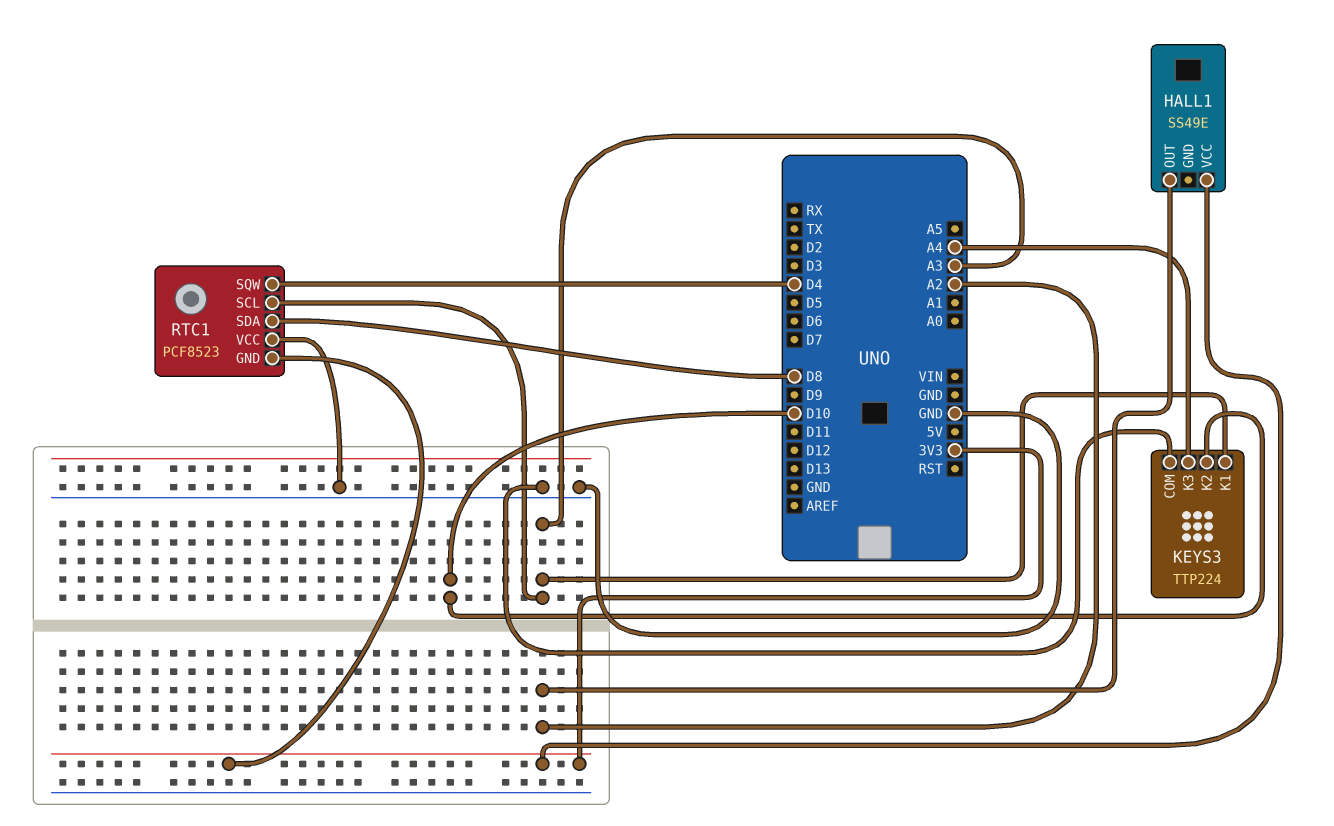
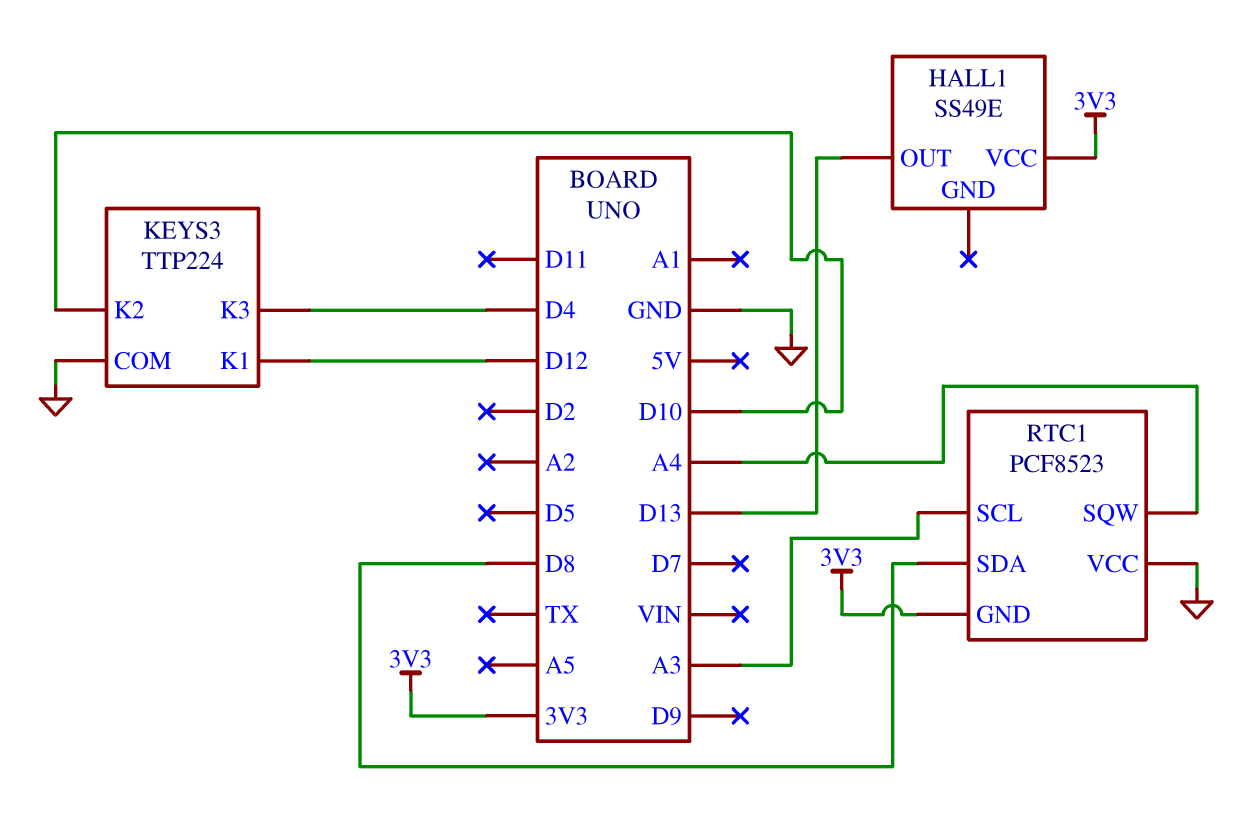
HALL1 pin OUT: A2 -> D13
KEYS3 pin K1: A3 -> D12
KEYS3 pin K3: A4 -> D4
RTC1 pin SQW: D4 -> A4

